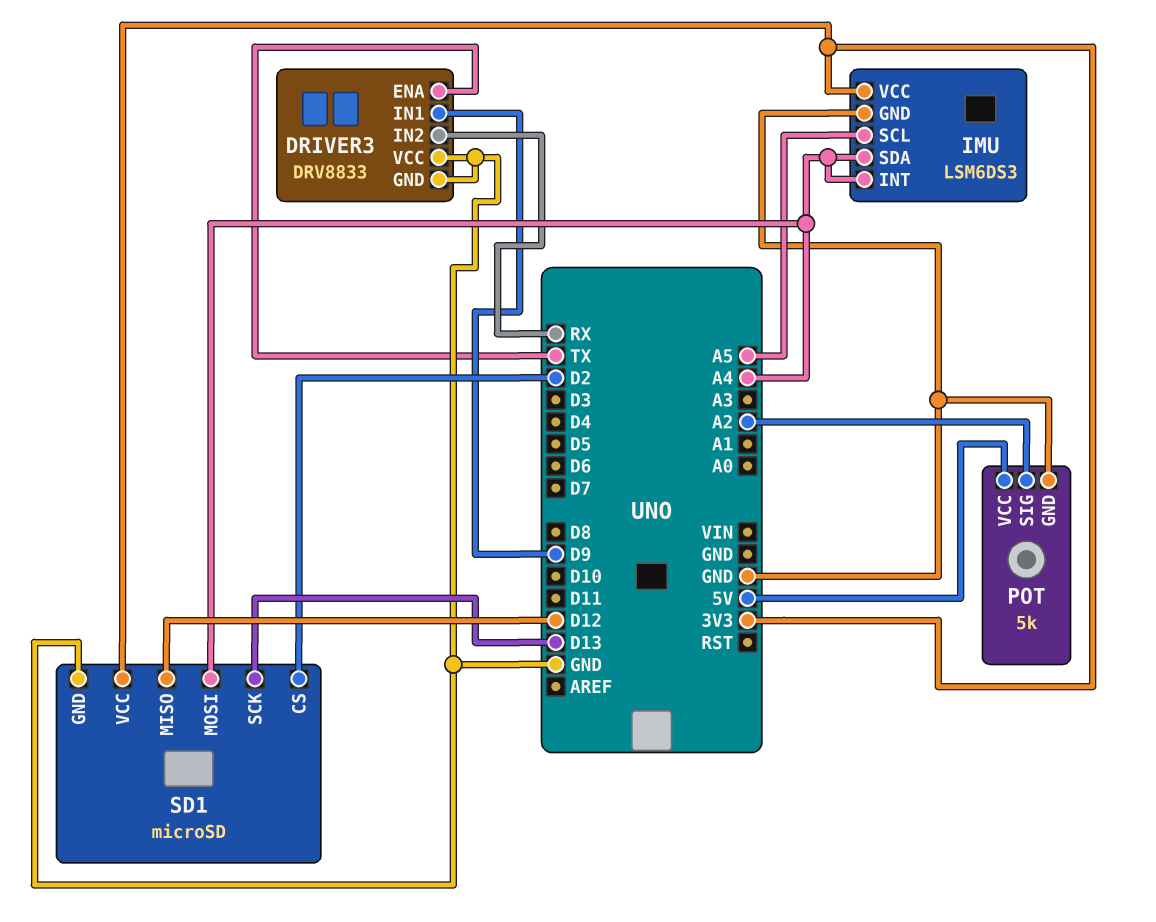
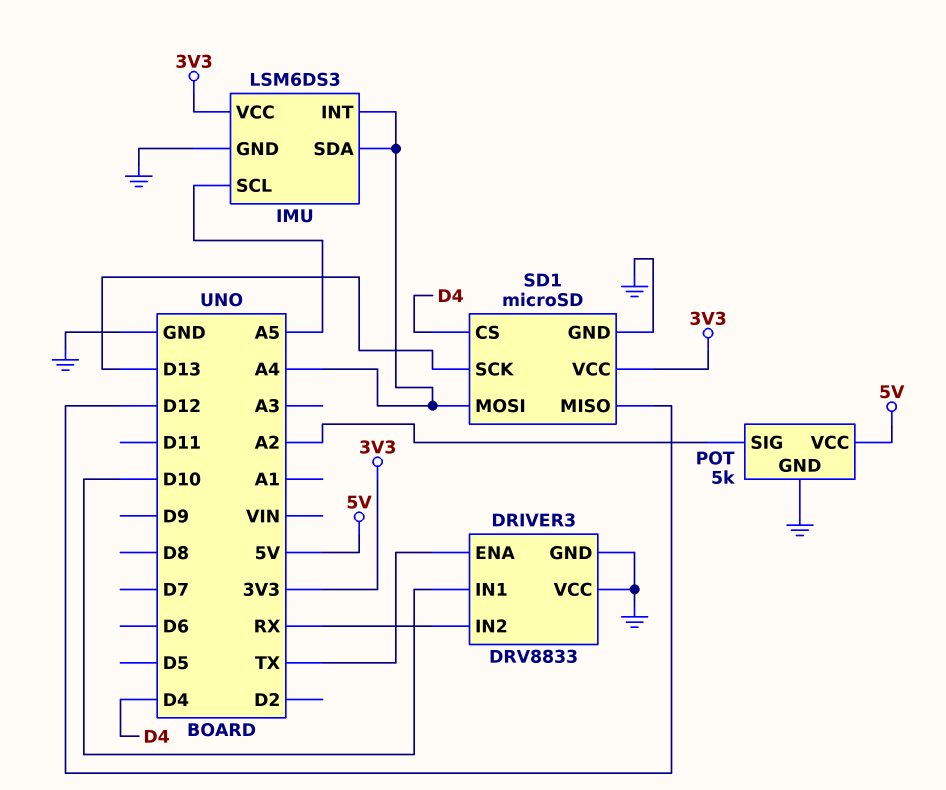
DRIVER3 pin IN1: D9 -> D10
SD1 pin CS: D2 -> D4

